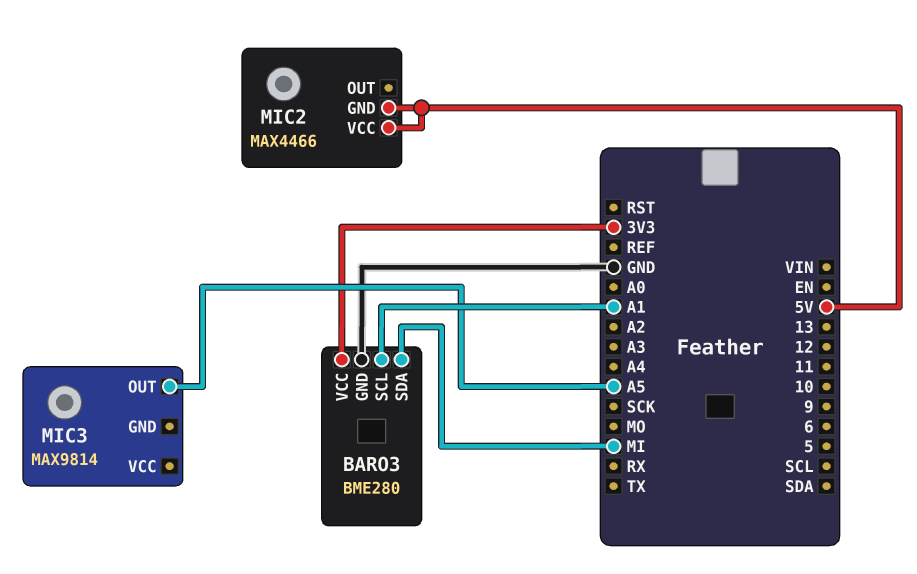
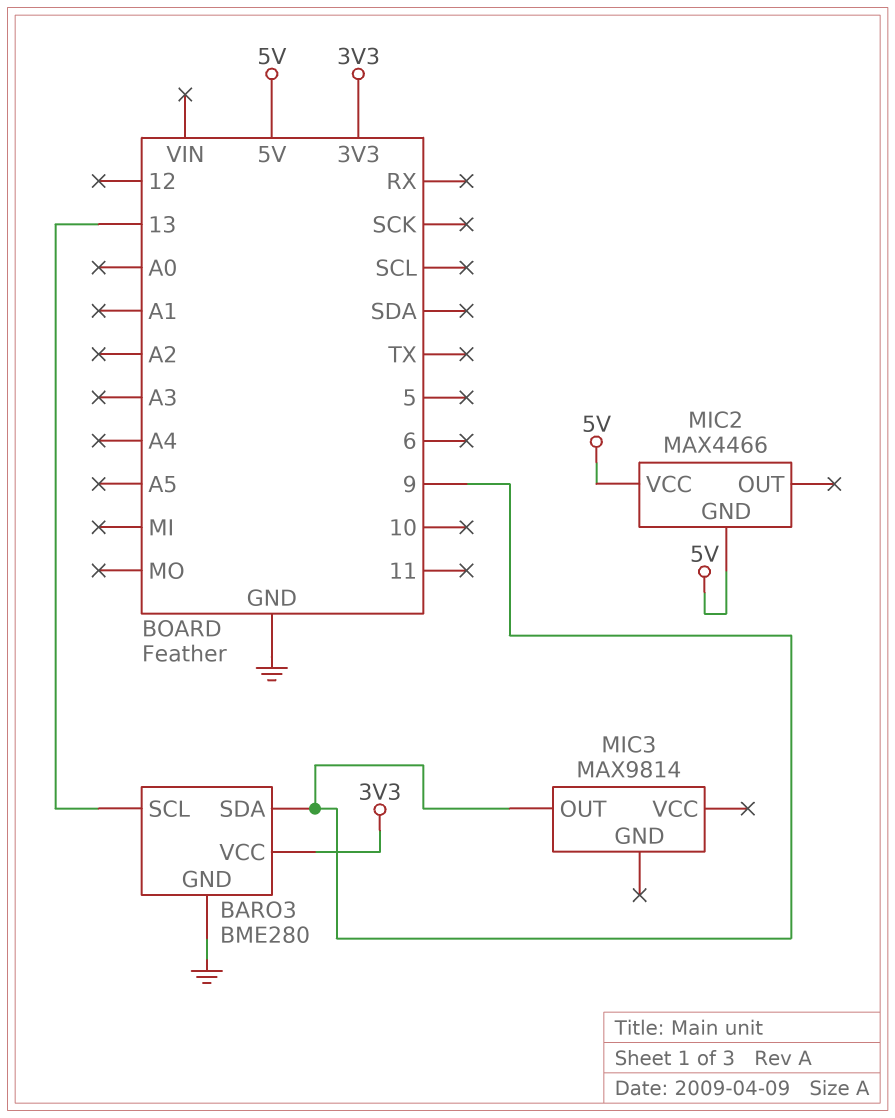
BARO3 pin SCL: A1 -> 13
BARO3 pin SDA: MI -> 9
MIC3 pin OUT: A5 -> 9

